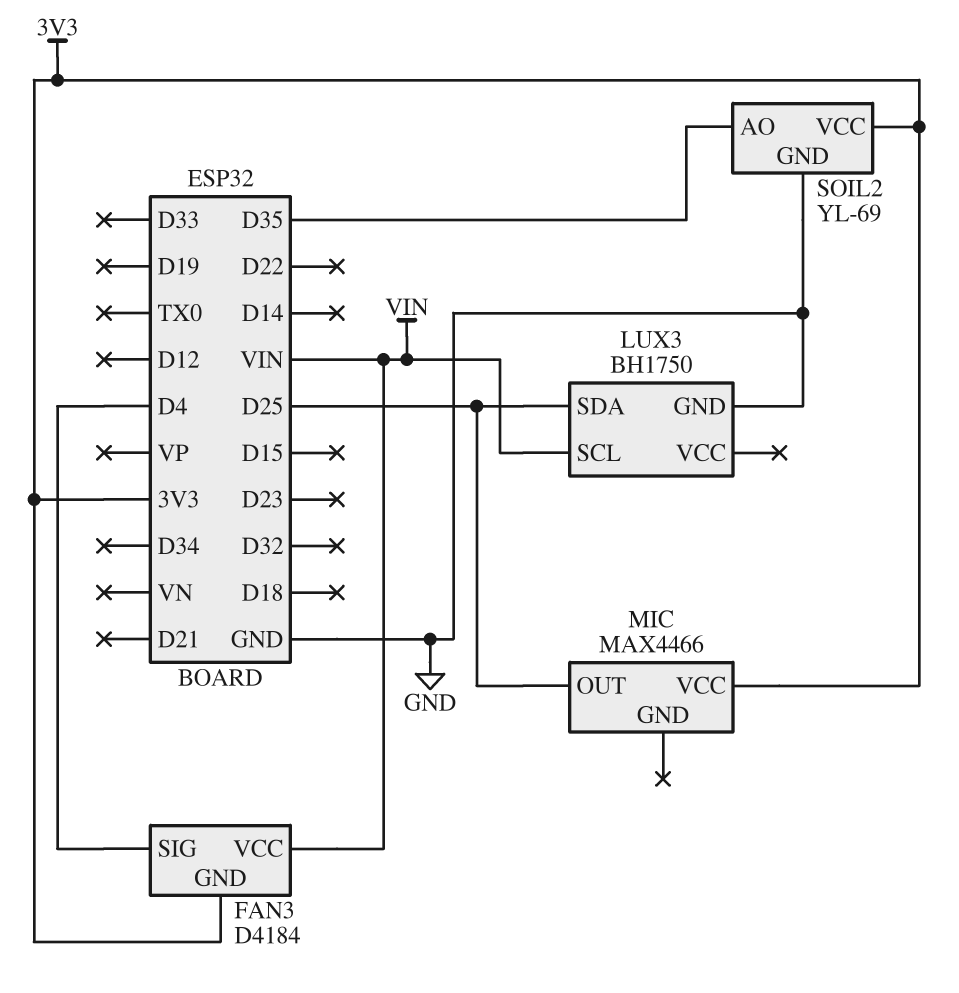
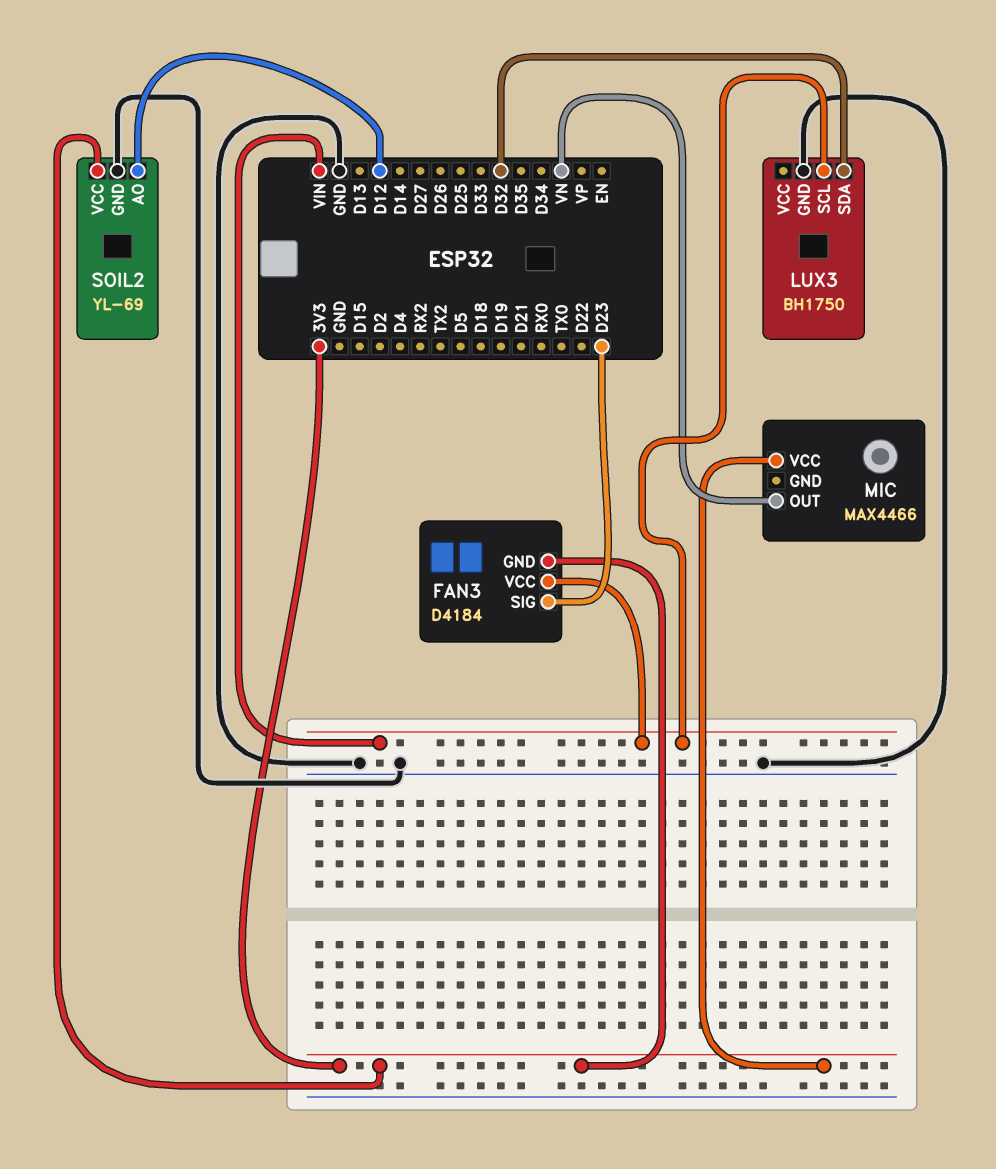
FAN3 pin SIG: D4 -> D23
LUX3 pin SDA: D25 -> D32
MIC pin OUT: D25 -> VN
SOIL2 pin AO: D35 -> D12

